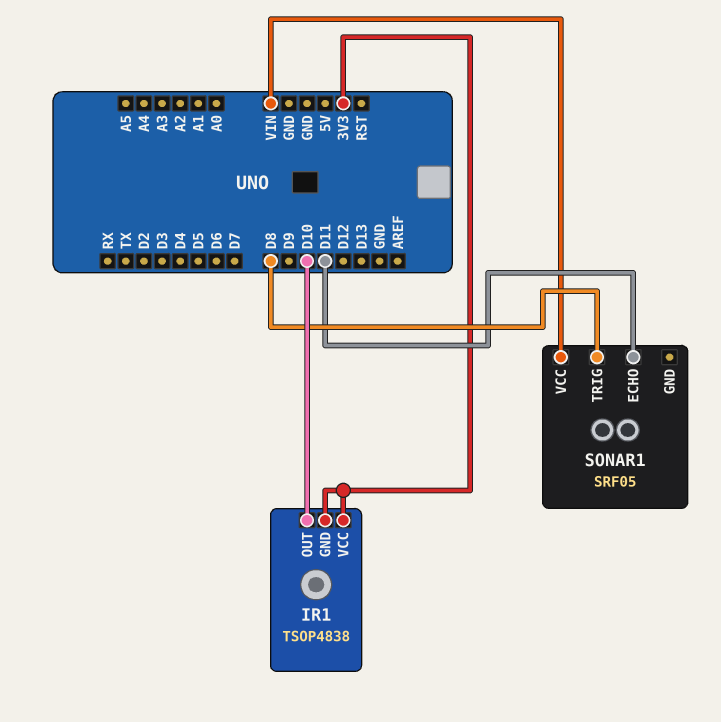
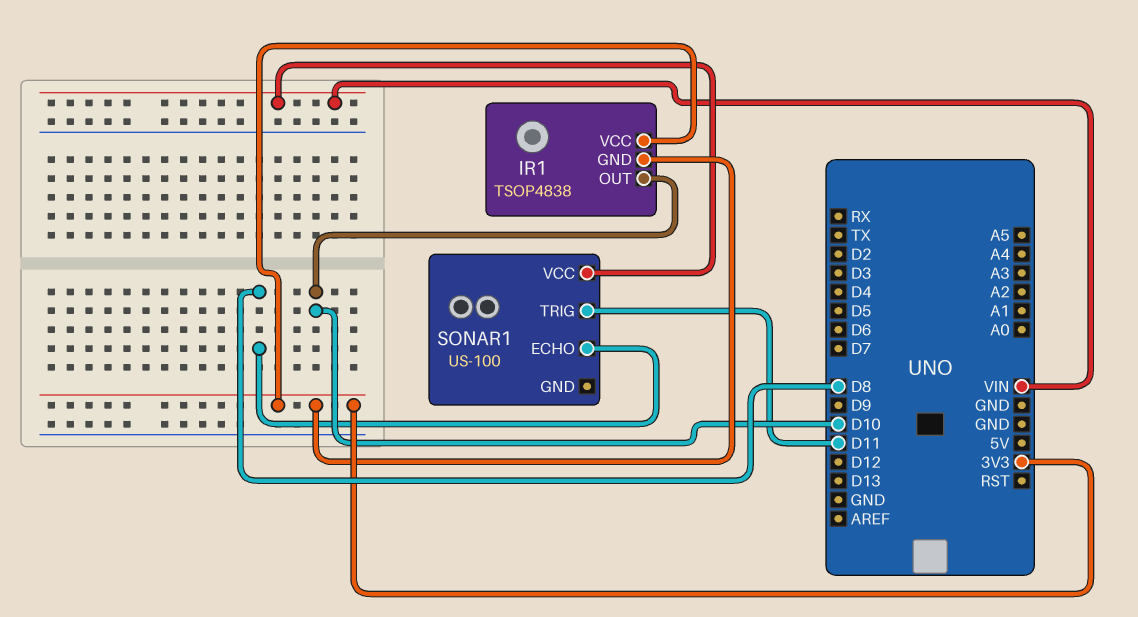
SONAR1: SRF05 -> US-100
SONAR1 pin ECHO: D11 -> D8
SONAR1 pin TRIG: D8 -> D11

